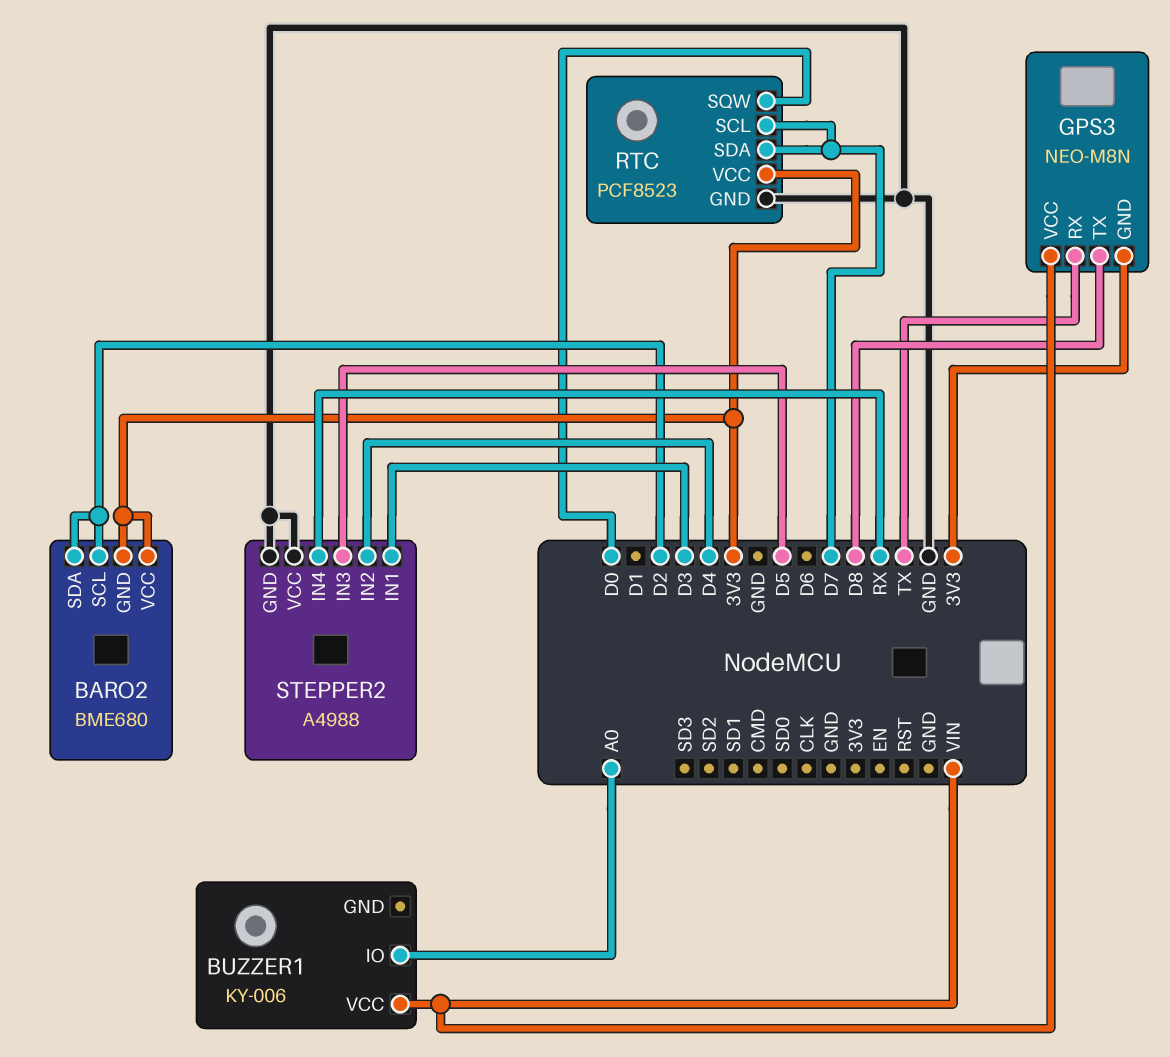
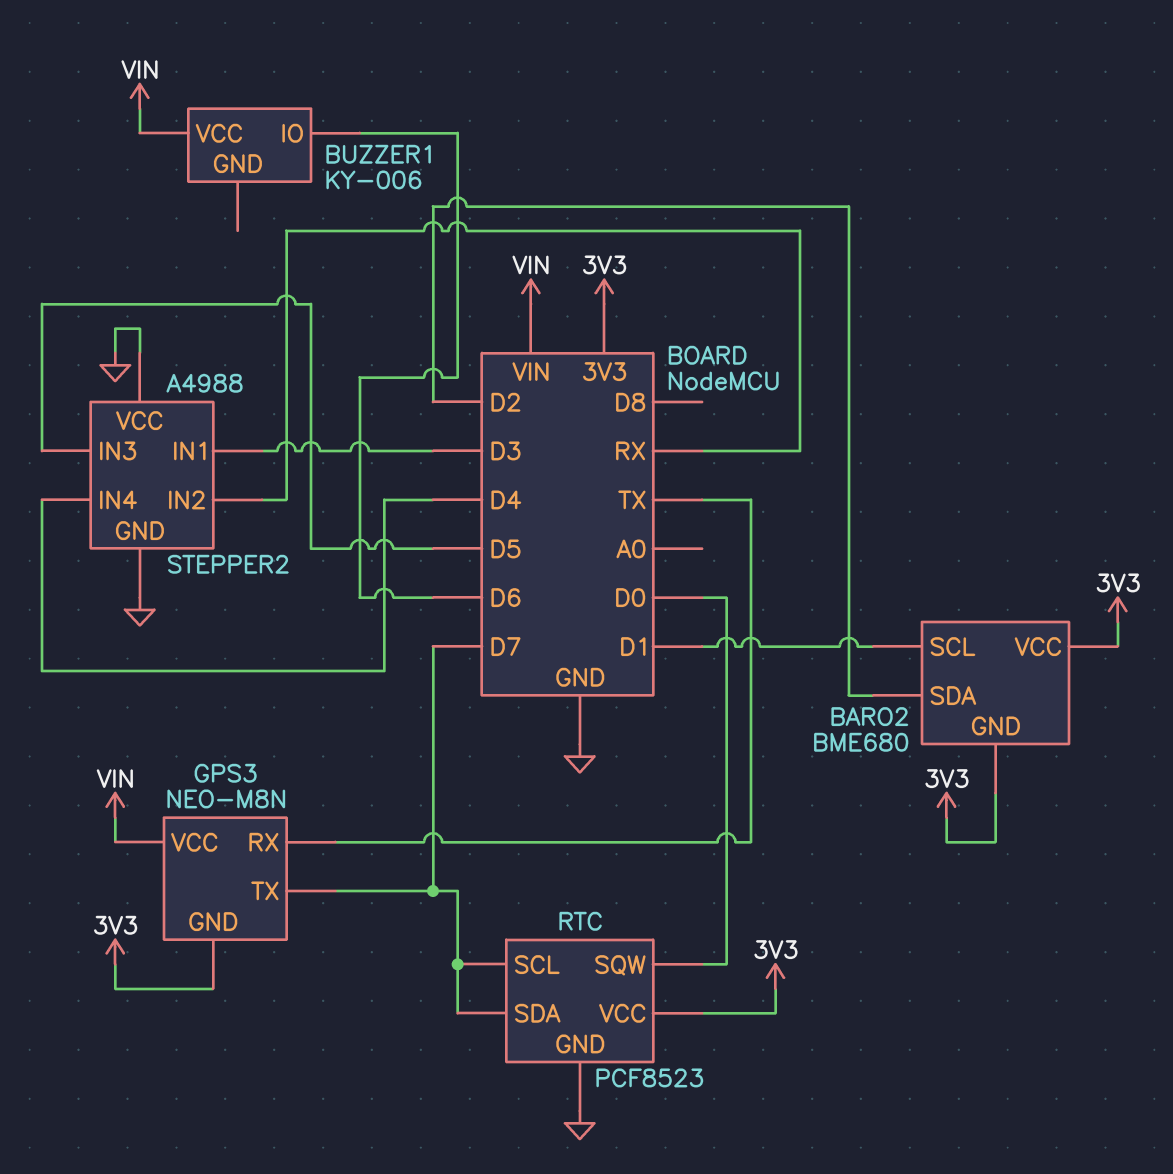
BARO2 pin SCL: D2 -> D1
BUZZER1 pin IO: A0 -> D6
GPS3 pin TX: D8 -> D7
STEPPER2 pin IN2: D4 -> RX
STEPPER2 pin IN4: RX -> D4

